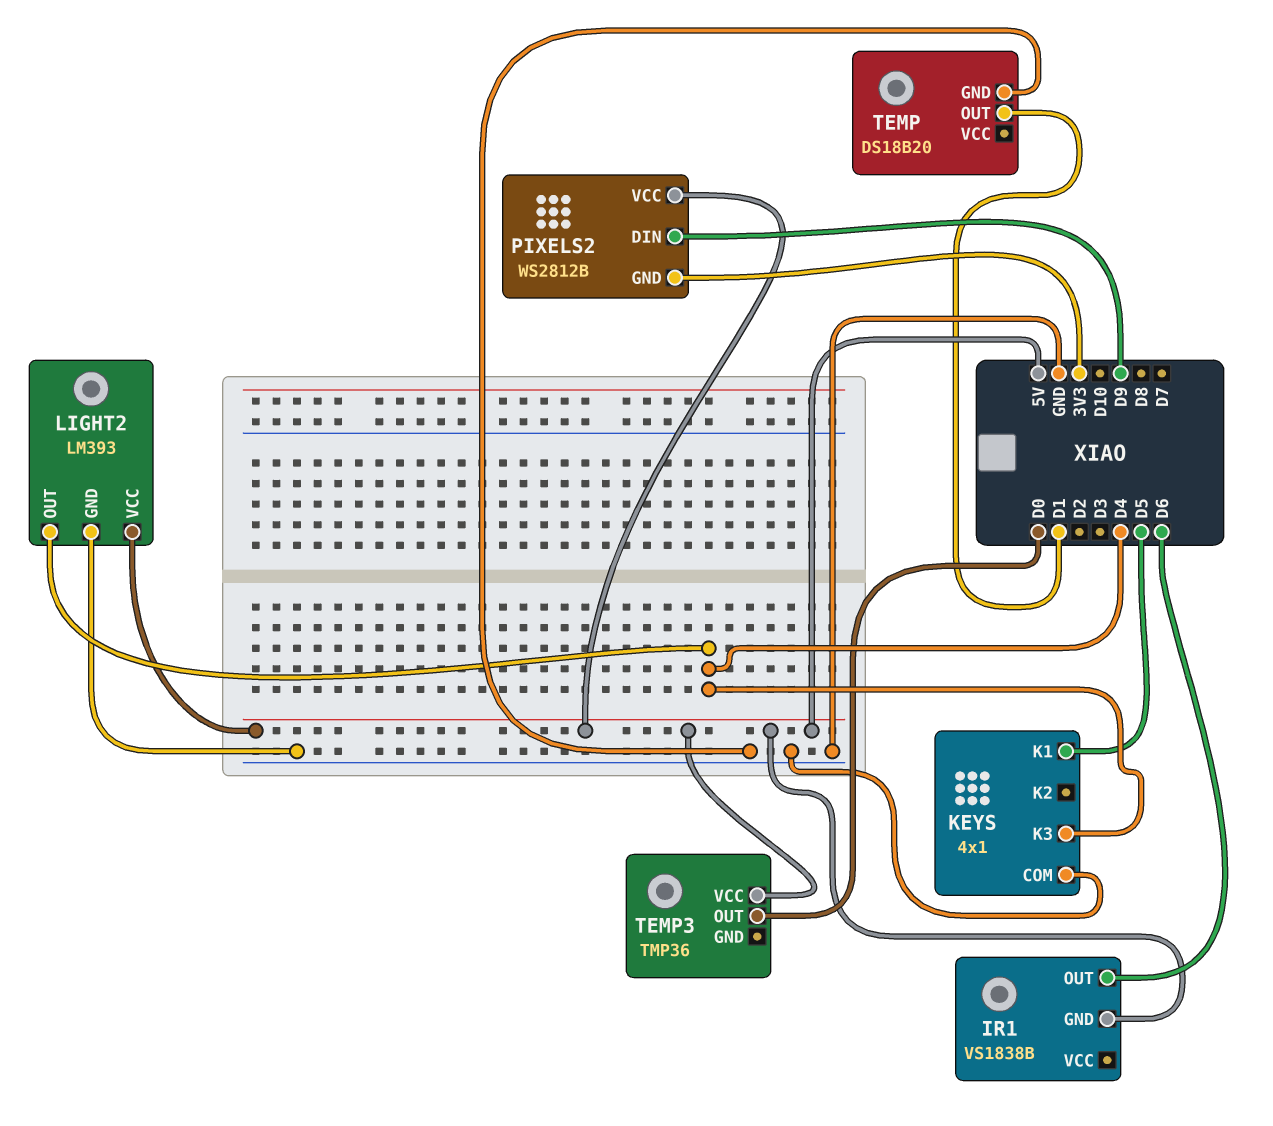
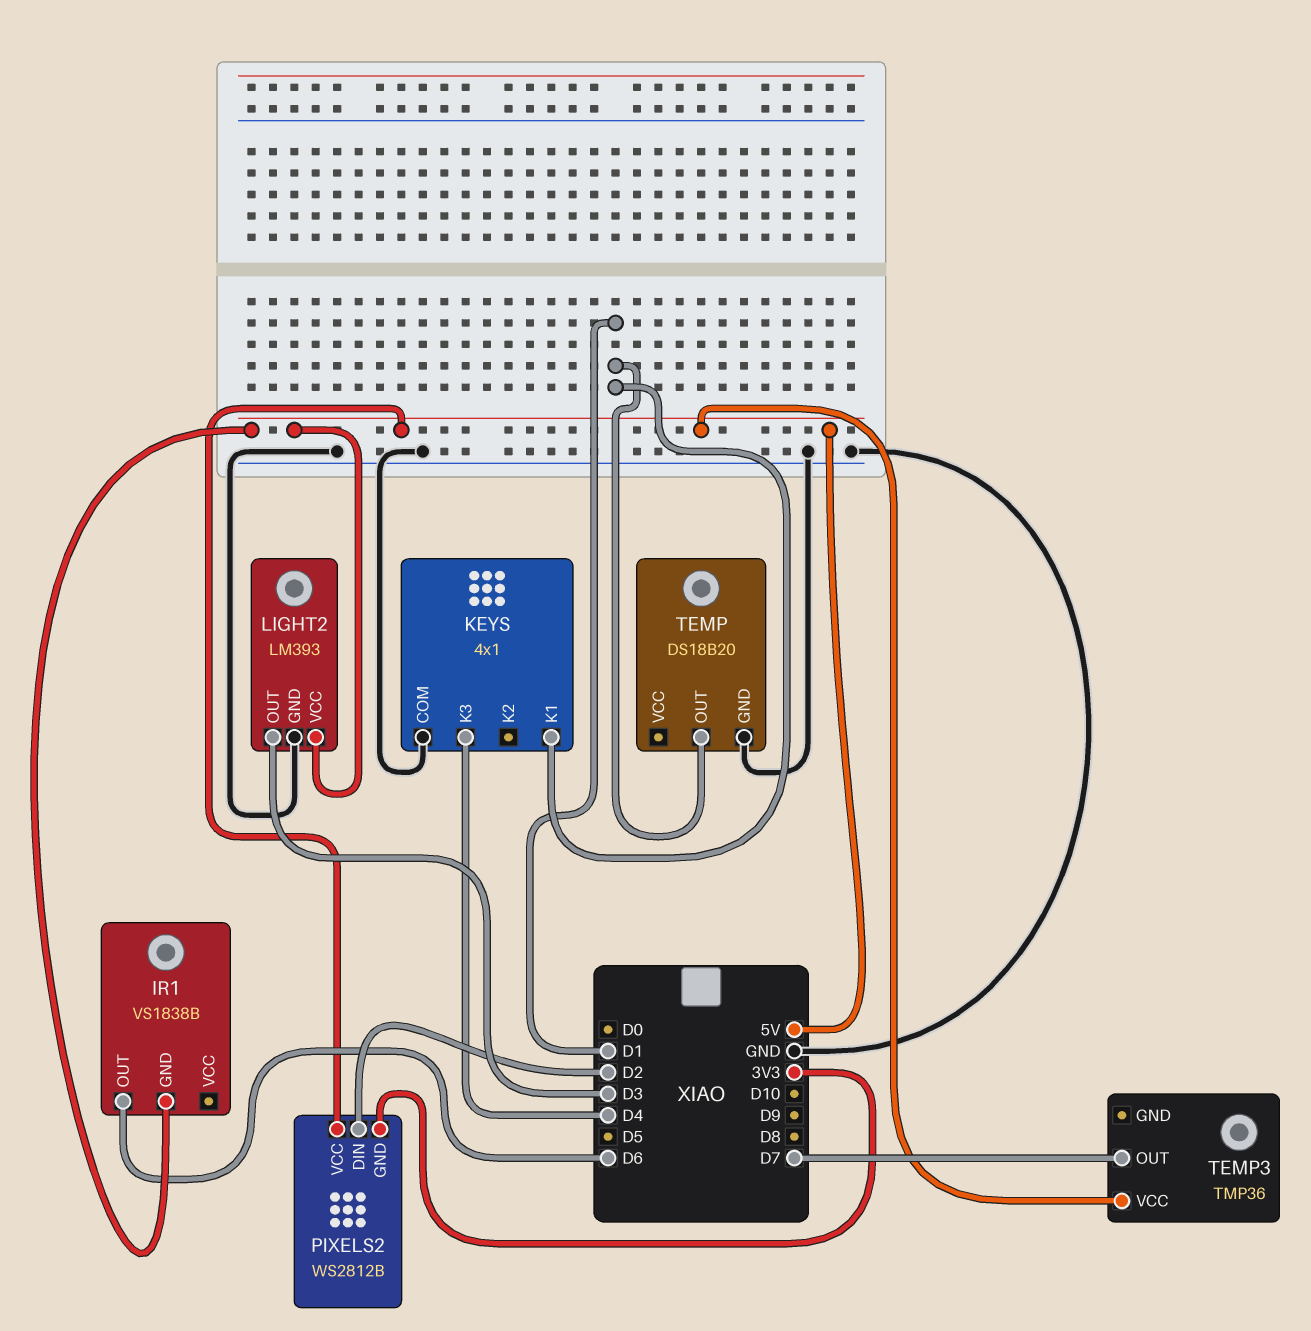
KEYS pin K1: D5 -> D1
LIGHT2 pin OUT: D4 -> D3
PIXELS2 pin DIN: D9 -> D2
TEMP3 pin OUT: D0 -> D7

